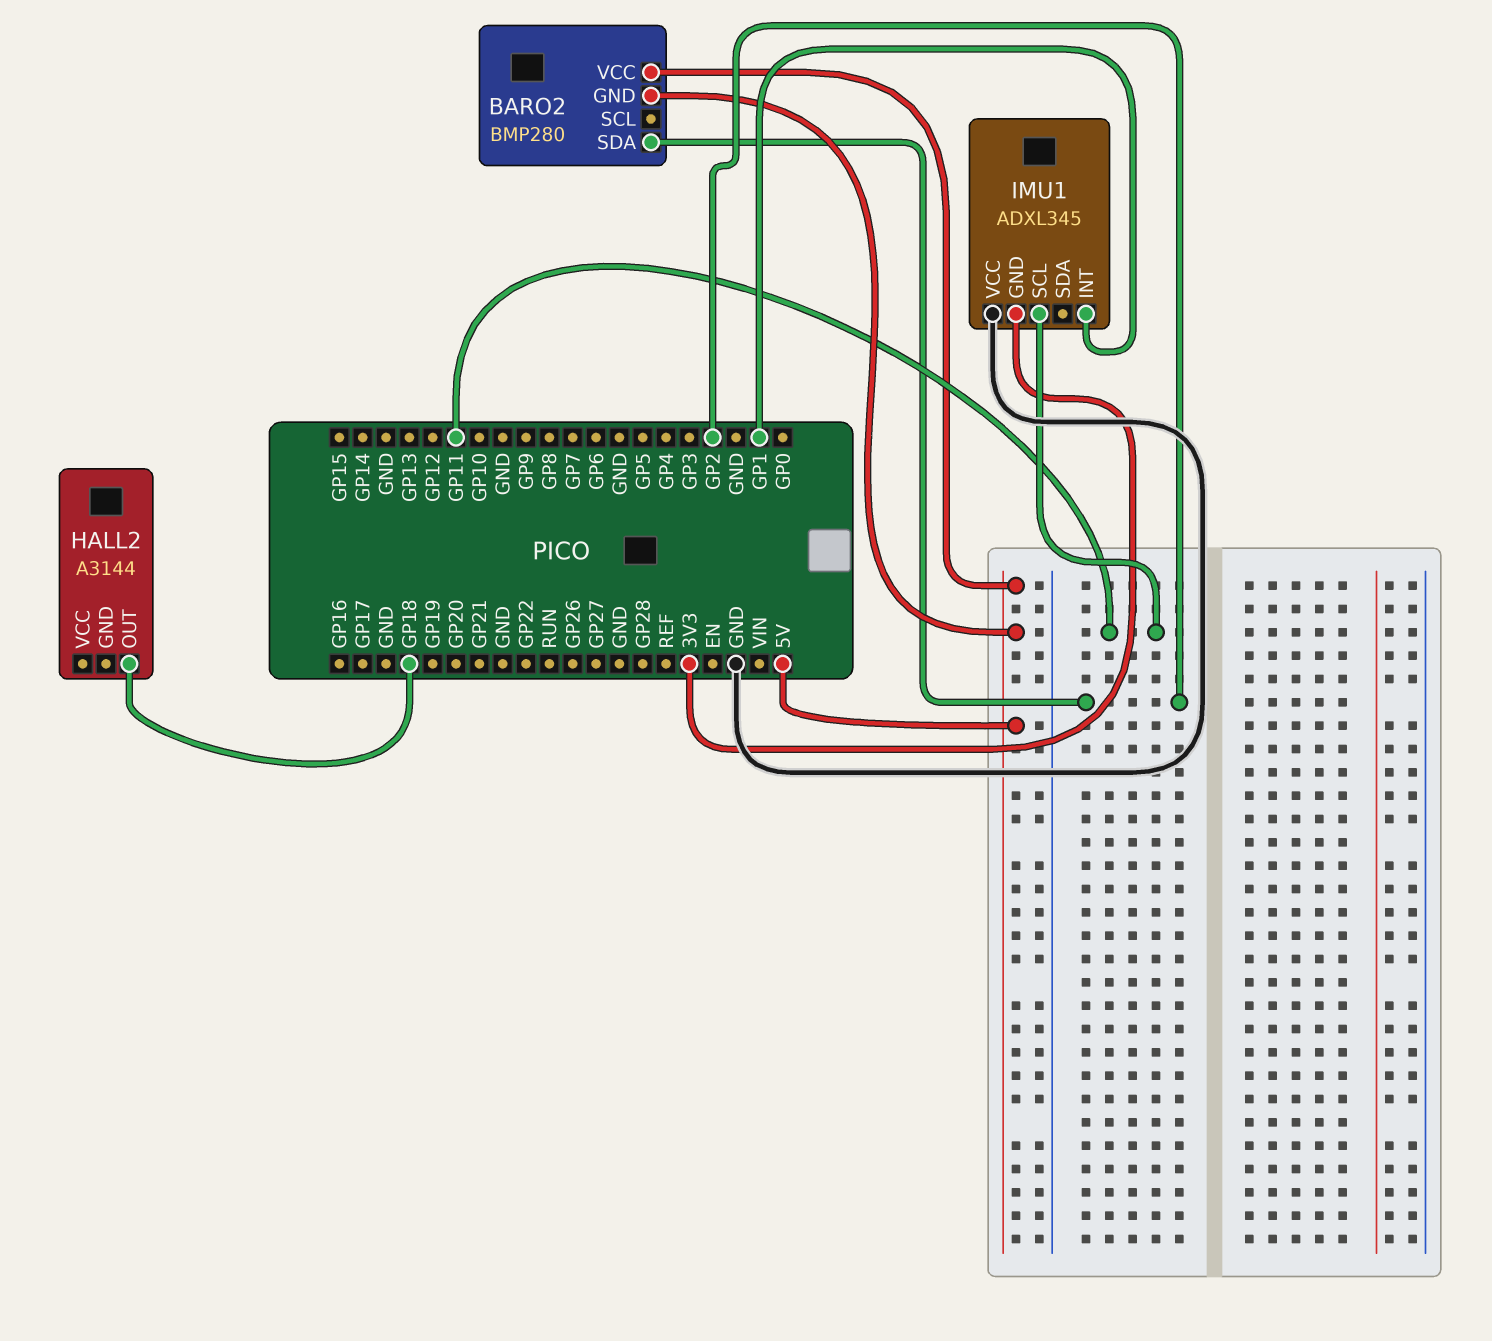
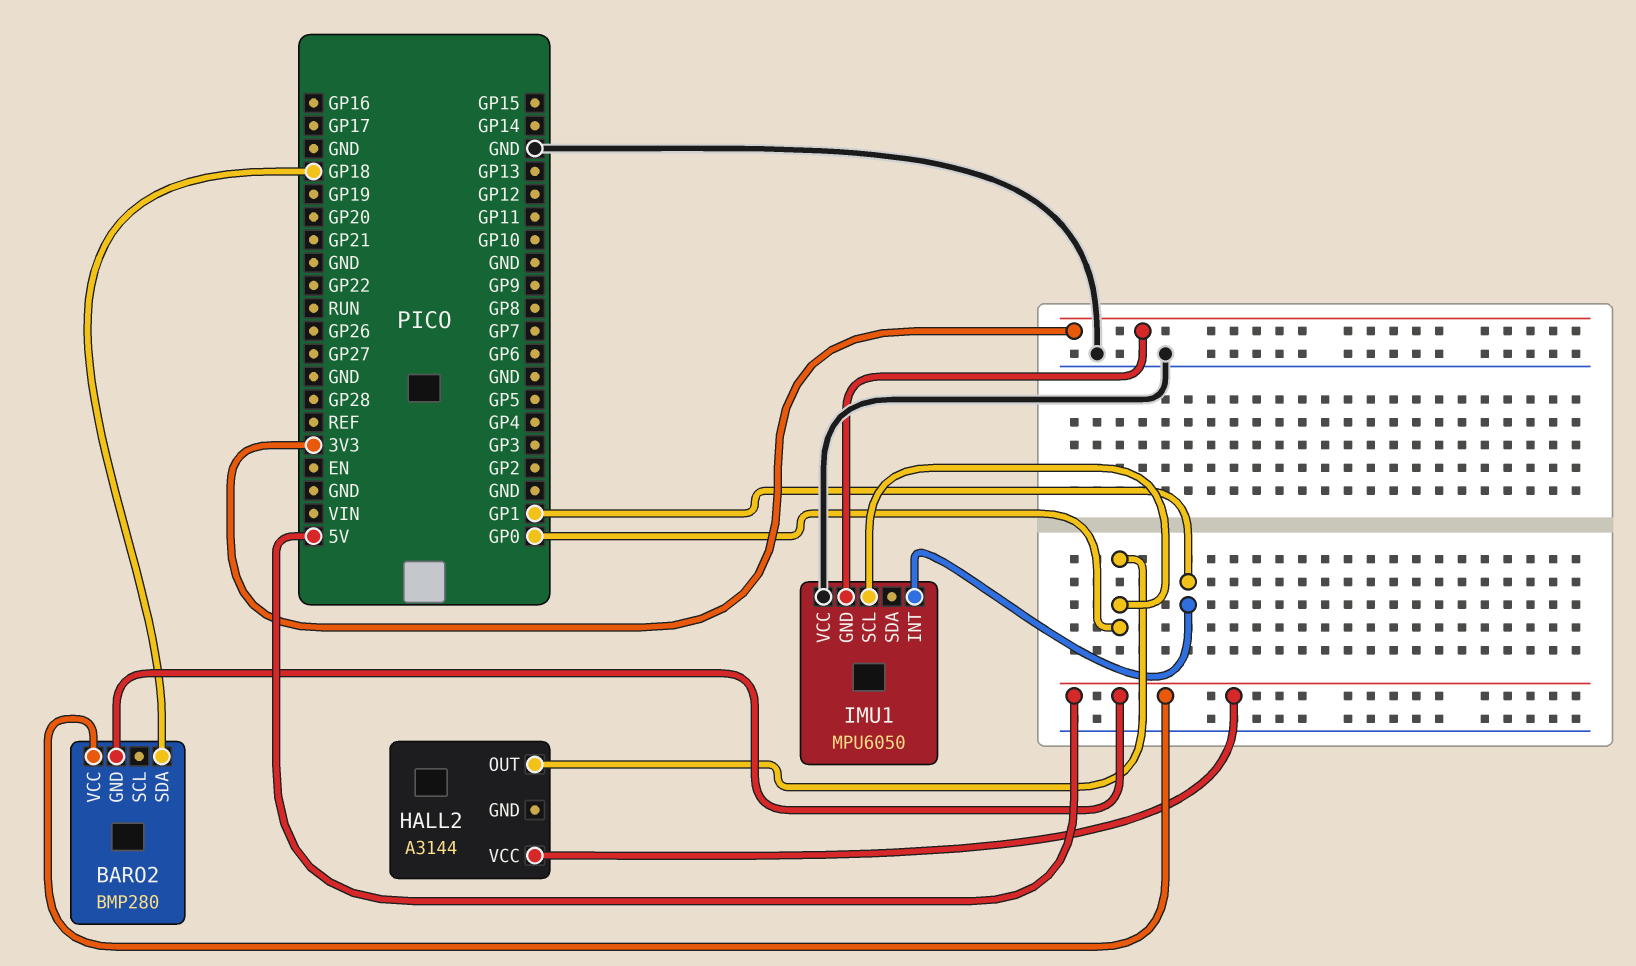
BARO2 pin SDA: GP2 -> GP18
HALL2 pin OUT: GP18 -> GP0
HALL2 pin VCC: none -> 5V
IMU1: ADXL345 -> MPU6050
IMU1 pin SCL: GP11 -> GP0

